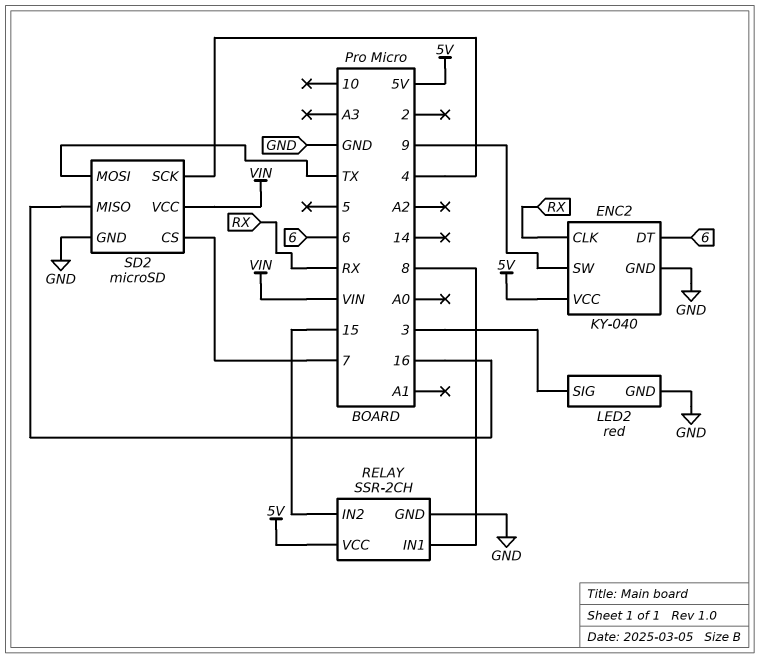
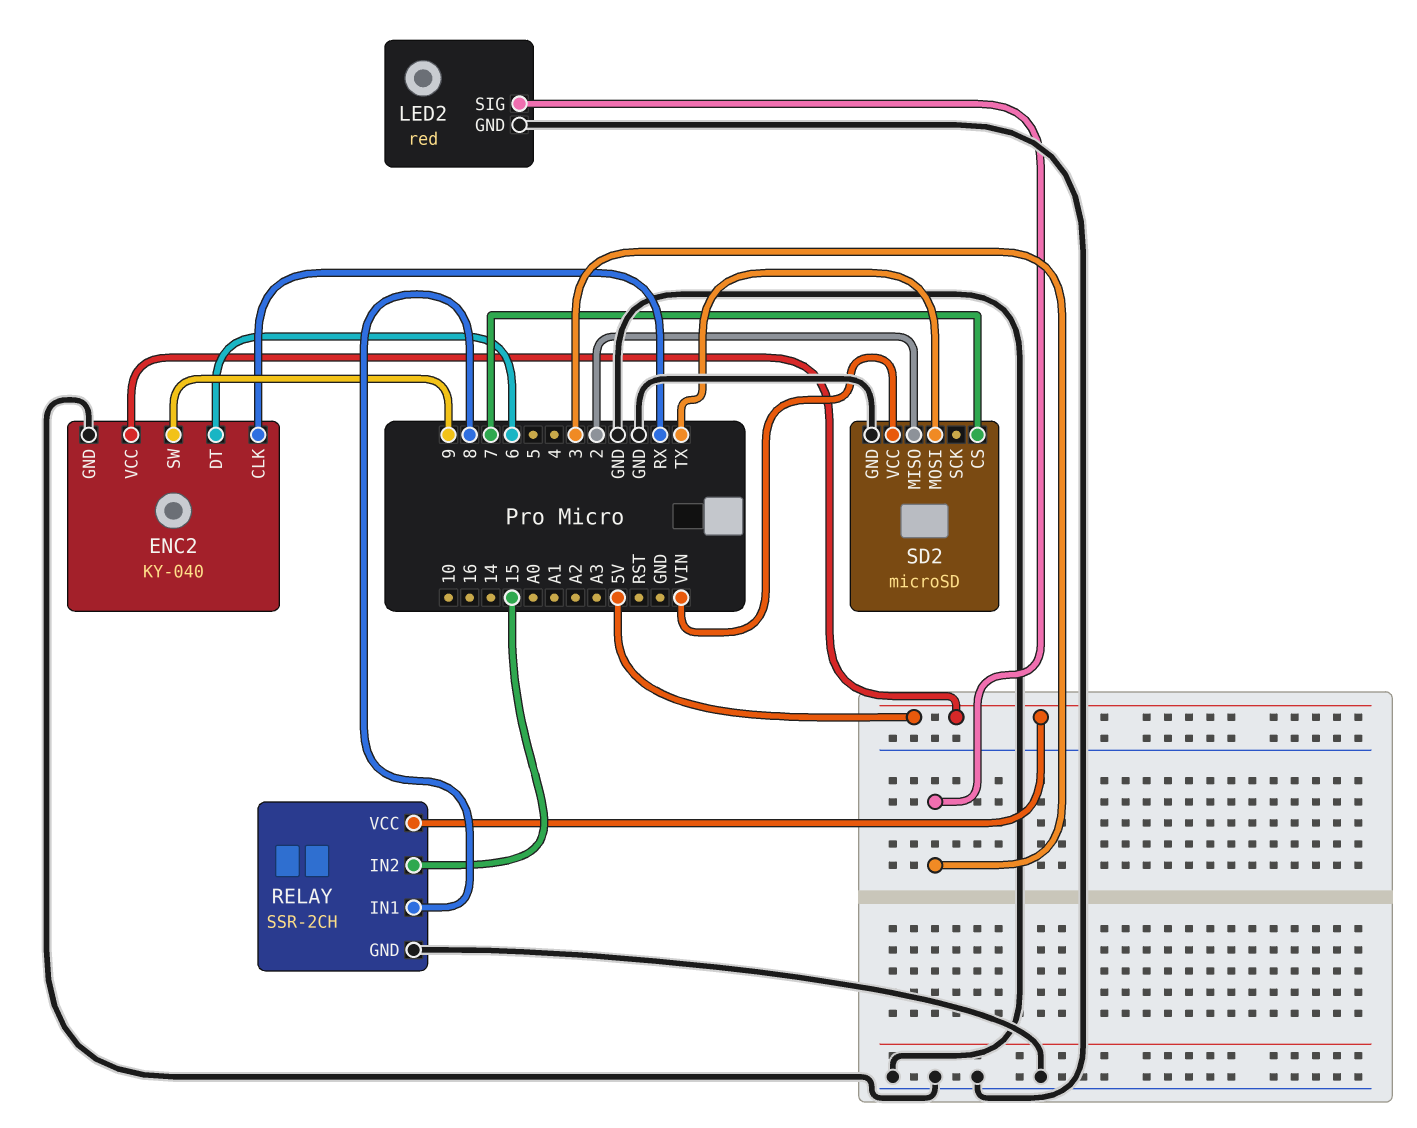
SD2 pin MISO: 16 -> 2
SD2 pin SCK: 4 -> none

